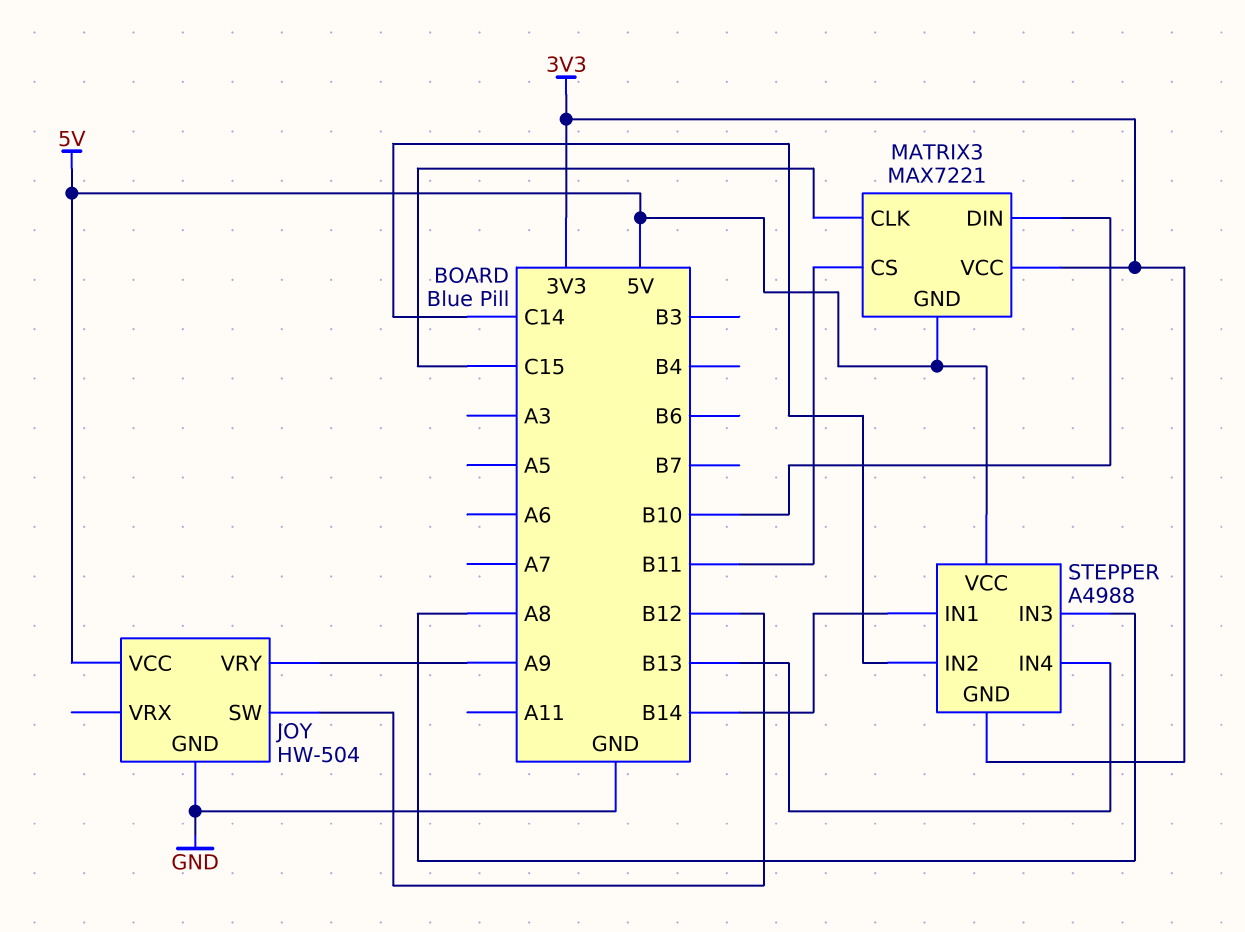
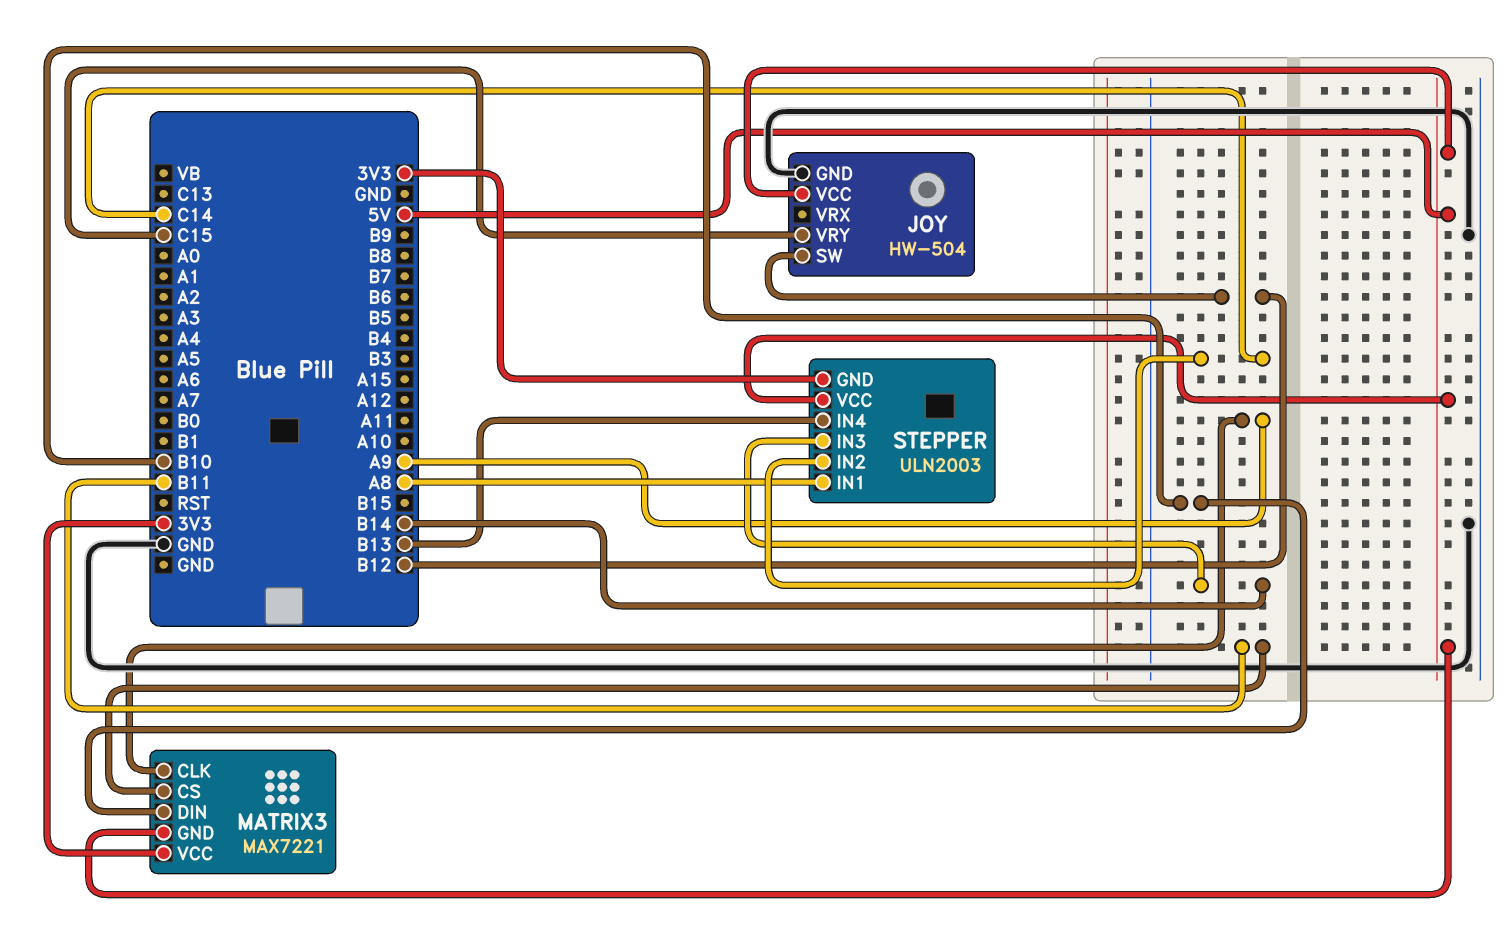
JOY pin VRY: A9 -> C15
MATRIX3 pin CLK: C15 -> A9
STEPPER: A4988 -> ULN2003
STEPPER pin IN1: B14 -> A8
STEPPER pin IN3: A8 -> B14

